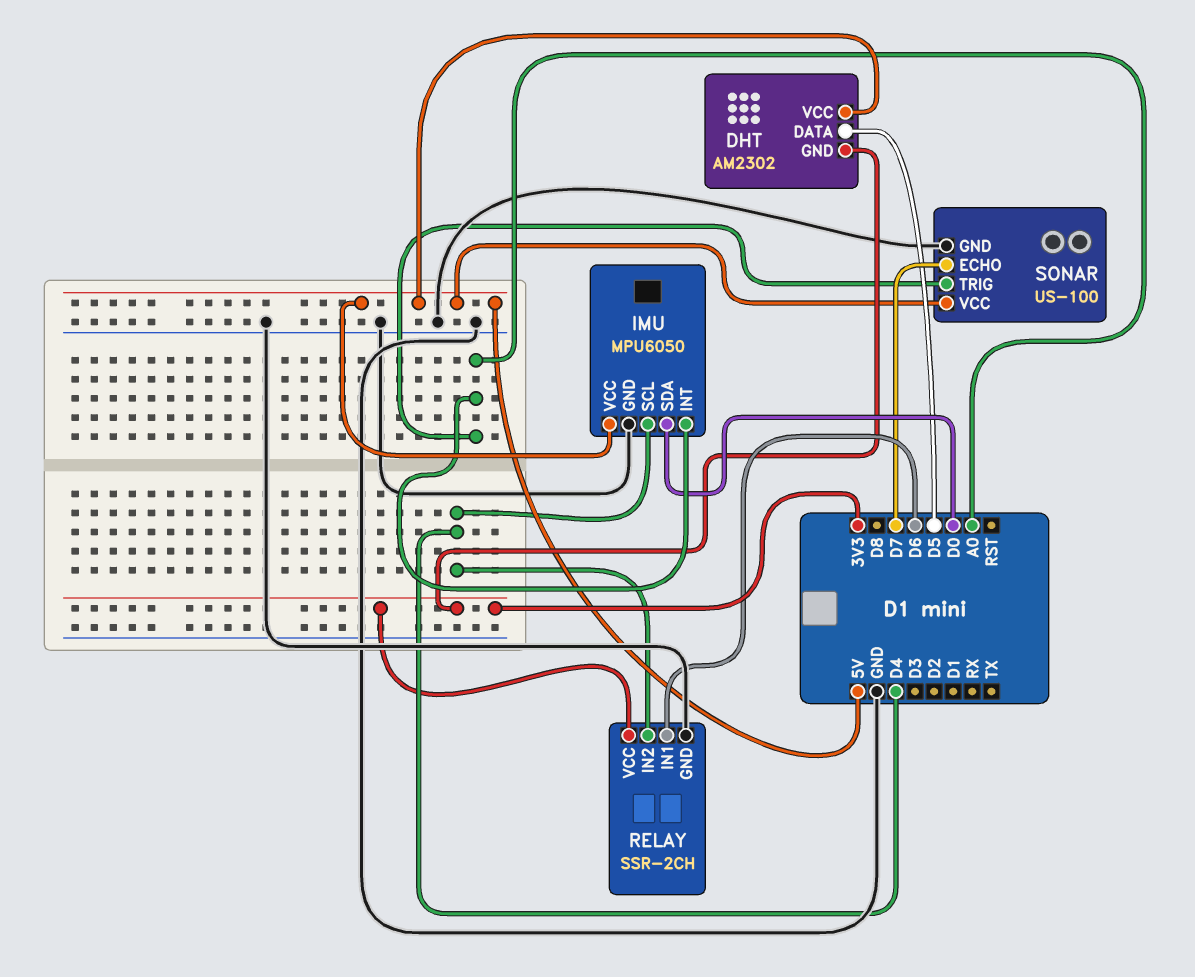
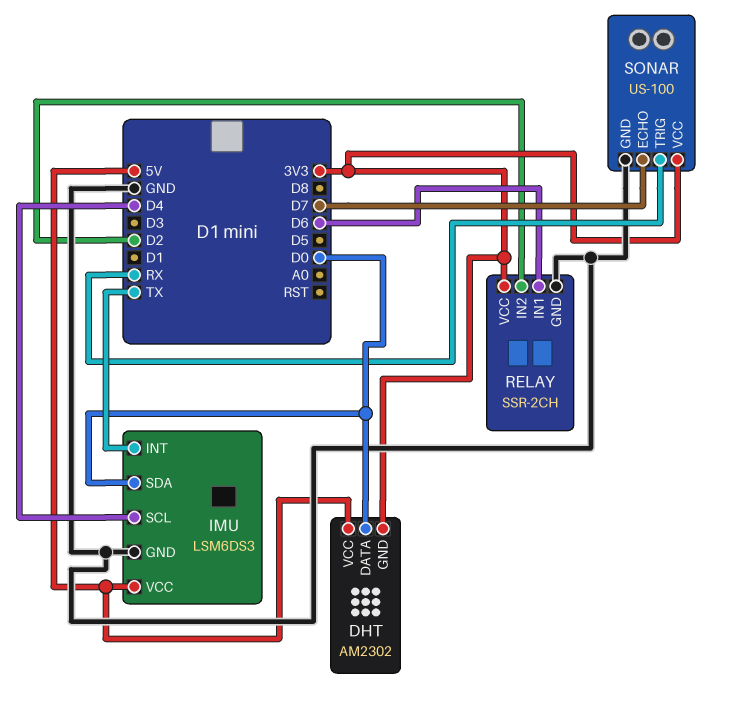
DHT pin DATA: D5 -> D0
IMU: MPU6050 -> LSM6DS3
IMU pin INT: A0 -> TX
RELAY pin IN2: D4 -> D2
SONAR pin TRIG: A0 -> RX
SONAR pin VCC: 5V -> 3V3

